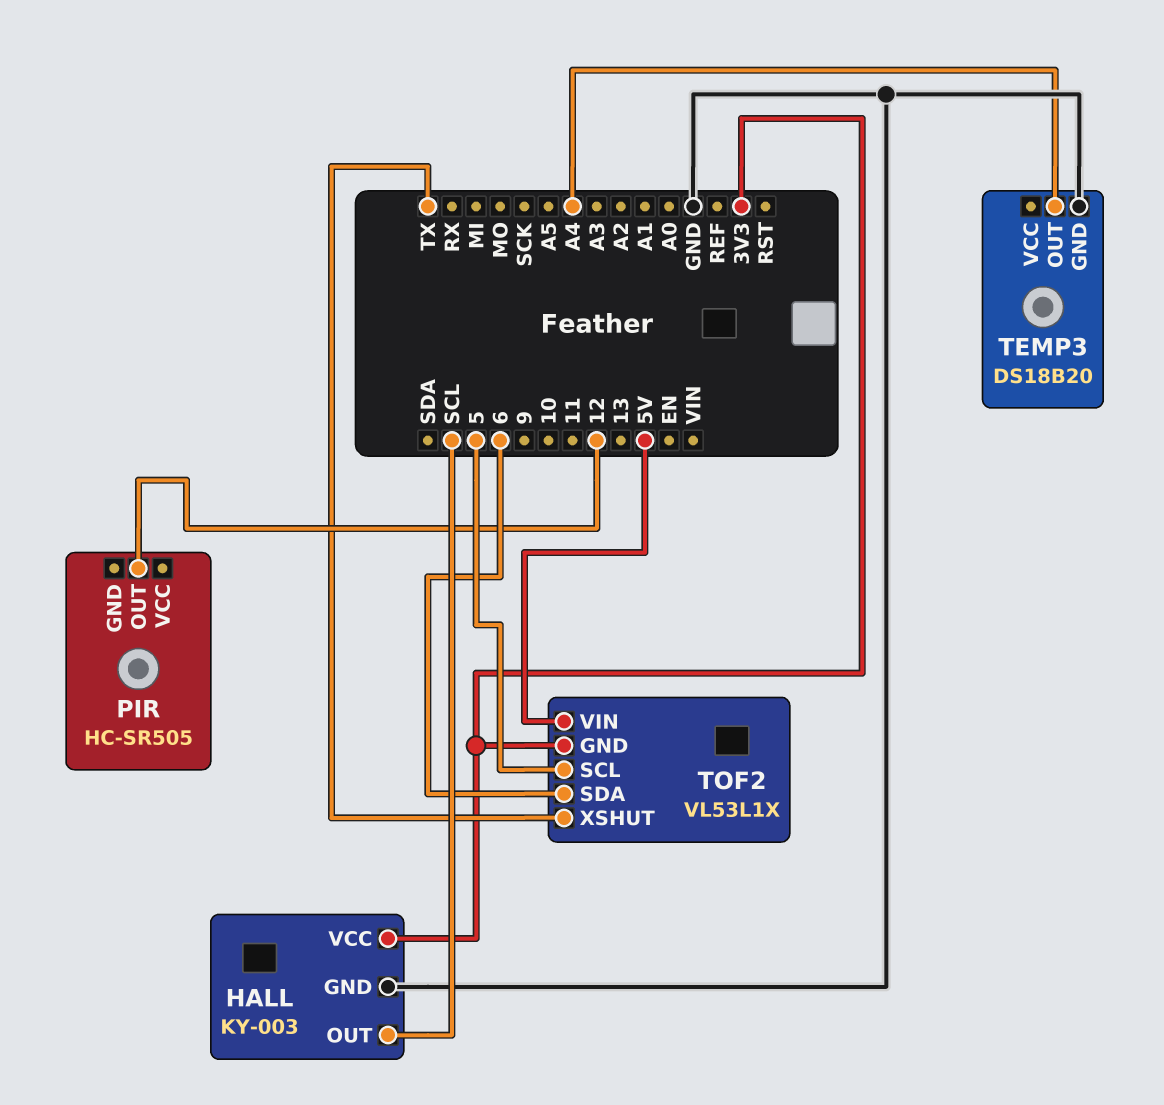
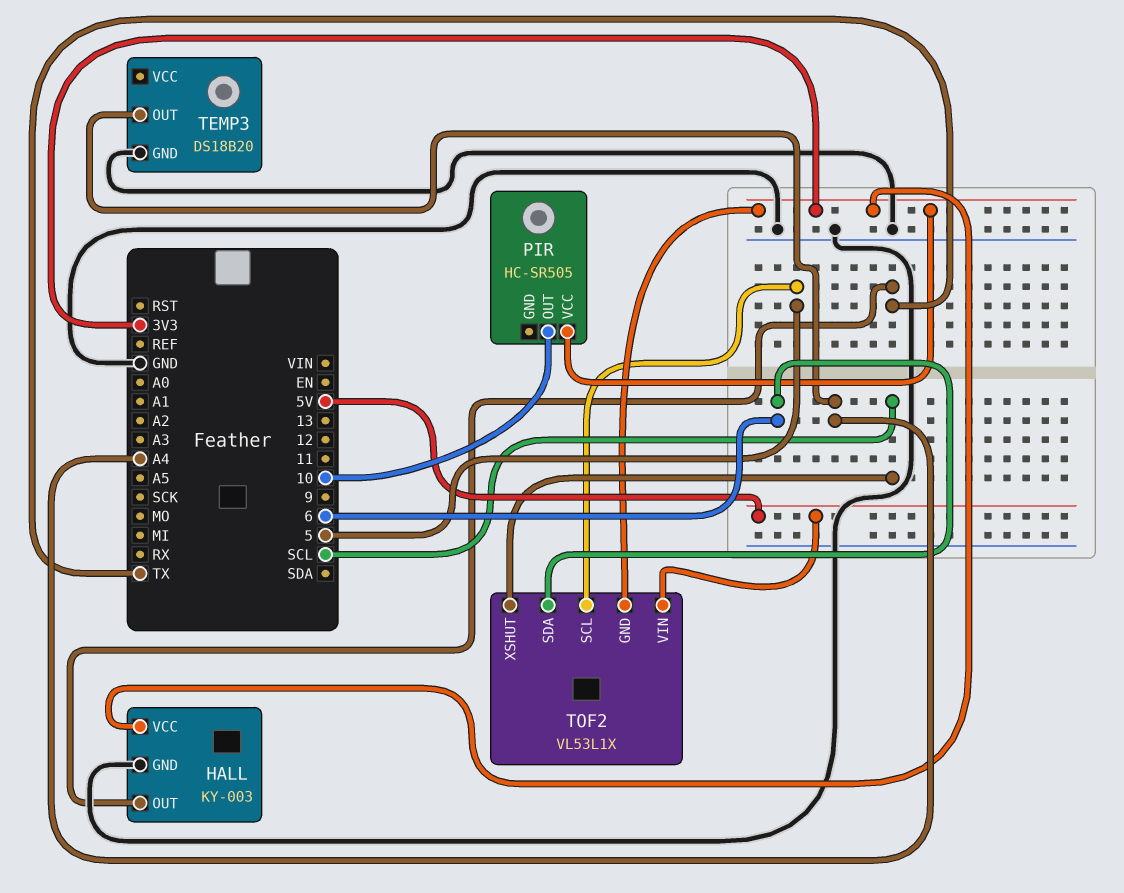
HALL pin OUT: SCL -> TX
PIR pin OUT: 12 -> 10
PIR pin VCC: none -> 3V3
TOF2 pin XSHUT: TX -> SCL

